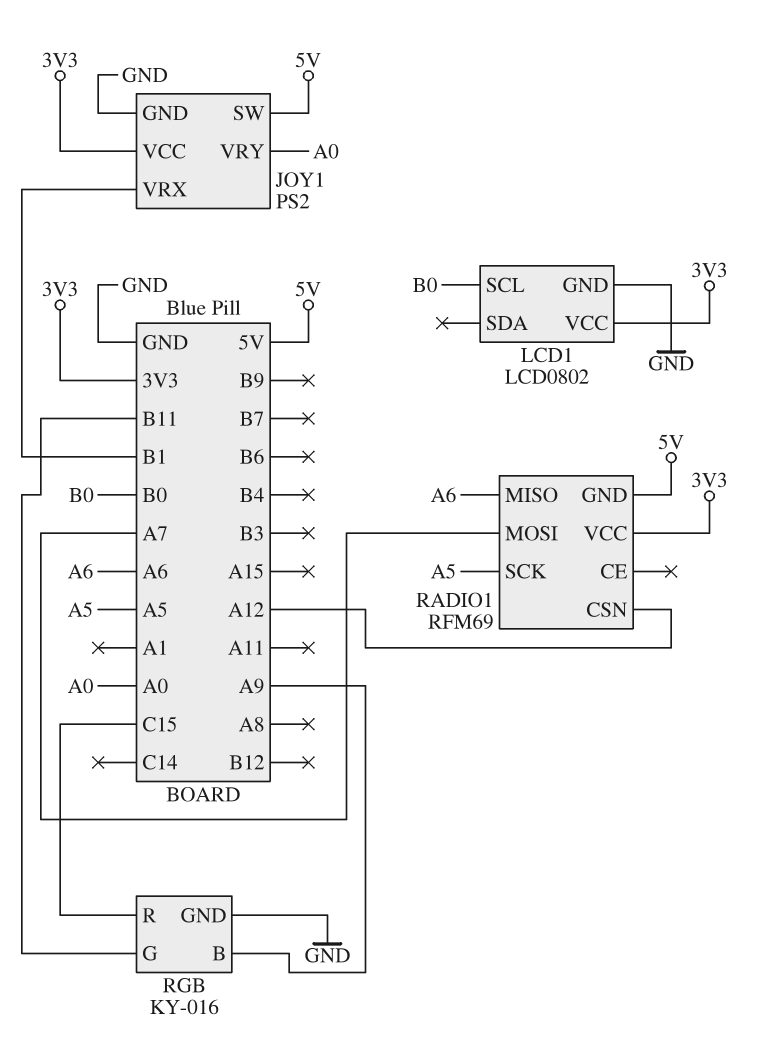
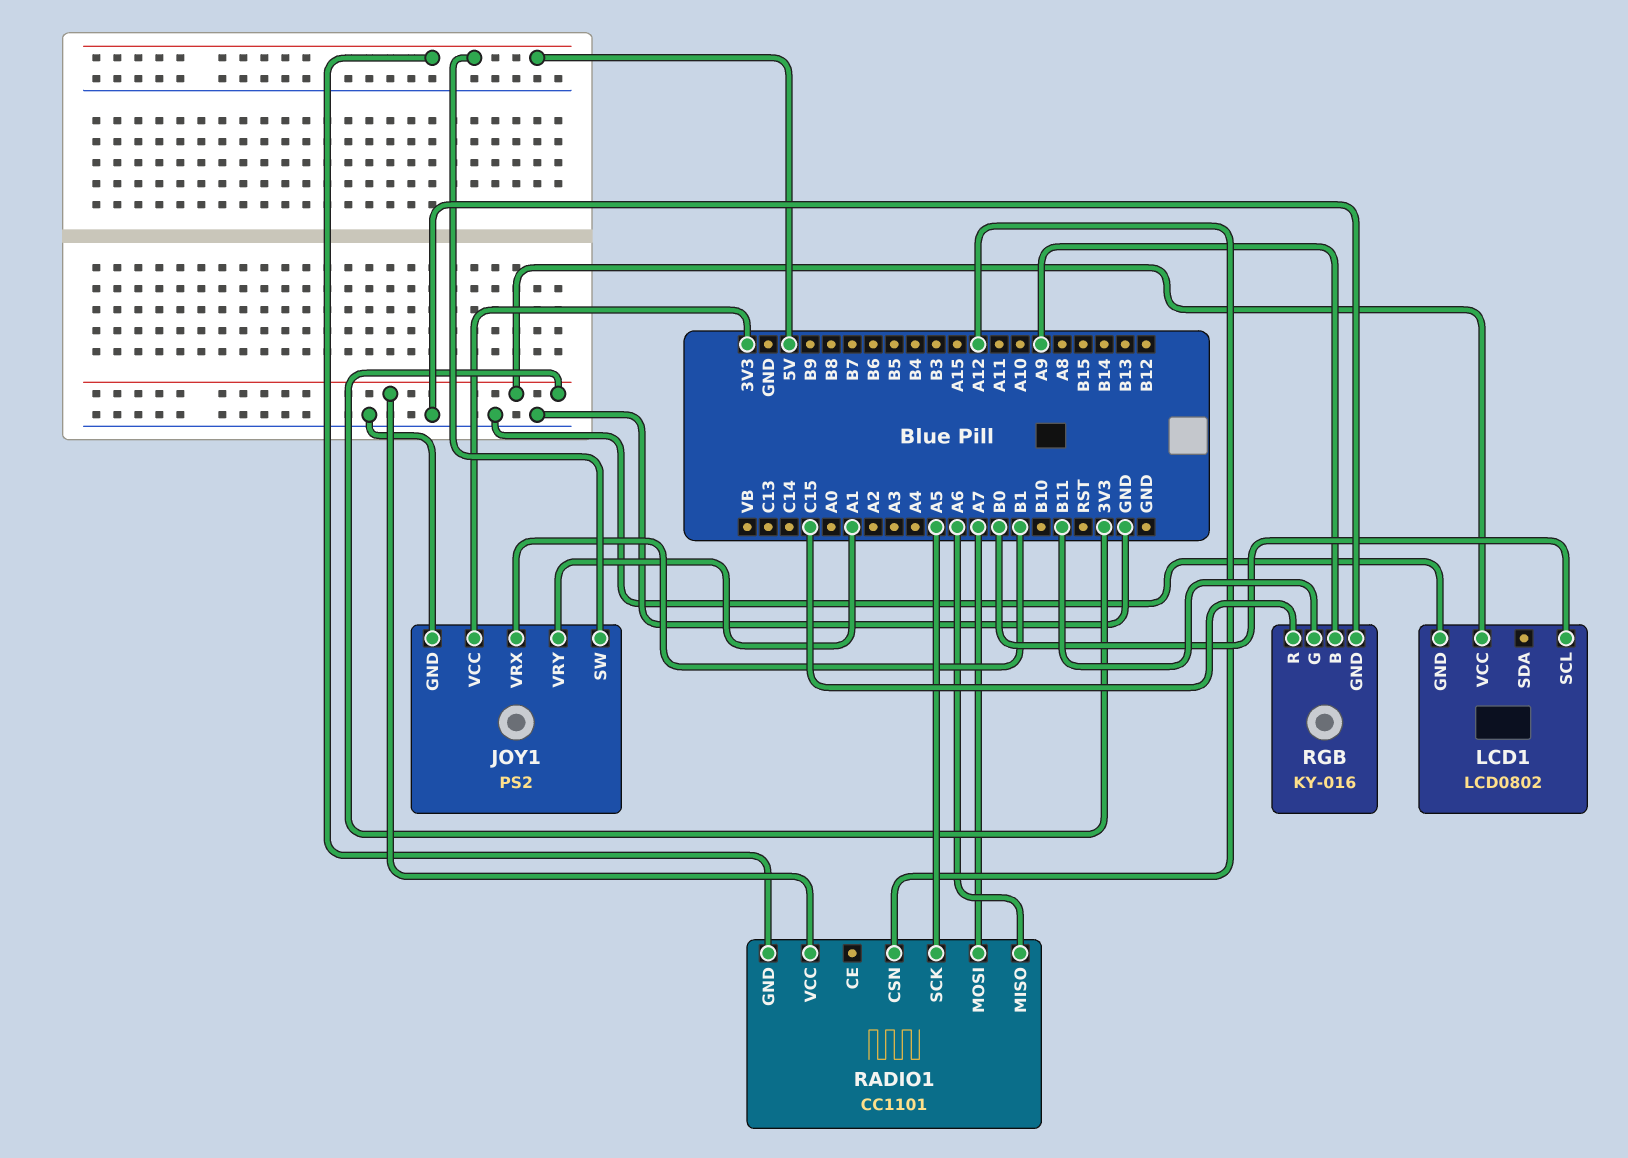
JOY1 pin VRY: A0 -> A1
RADIO1: RFM69 -> CC1101

